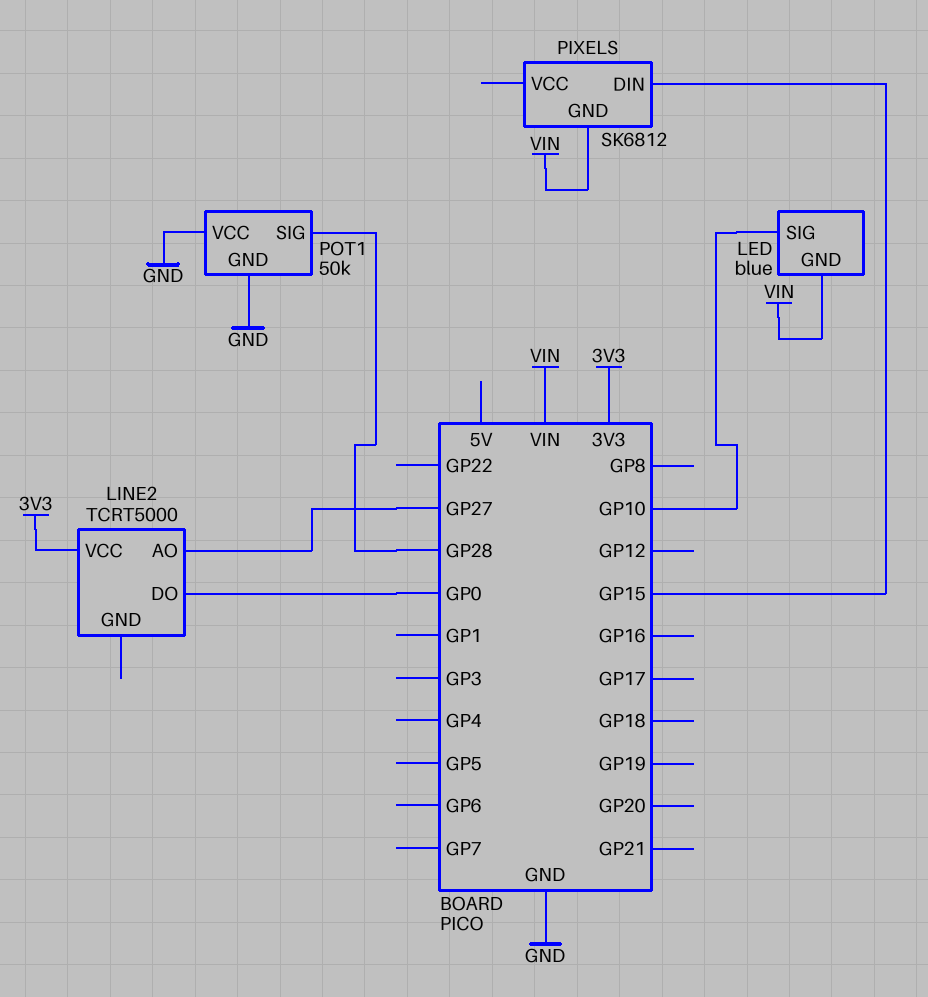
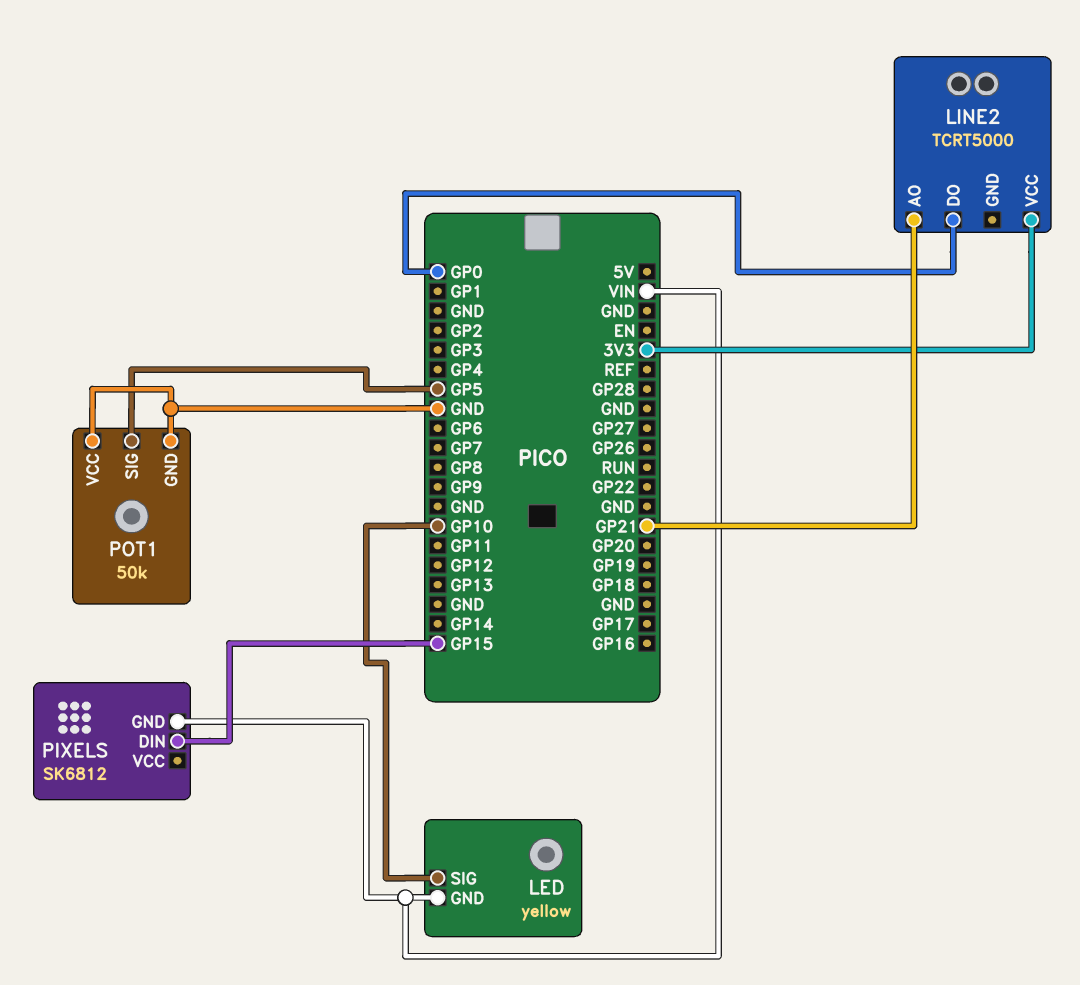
LED: blue -> yellow
LINE2 pin AO: GP27 -> GP21
POT1 pin SIG: GP28 -> GP5

